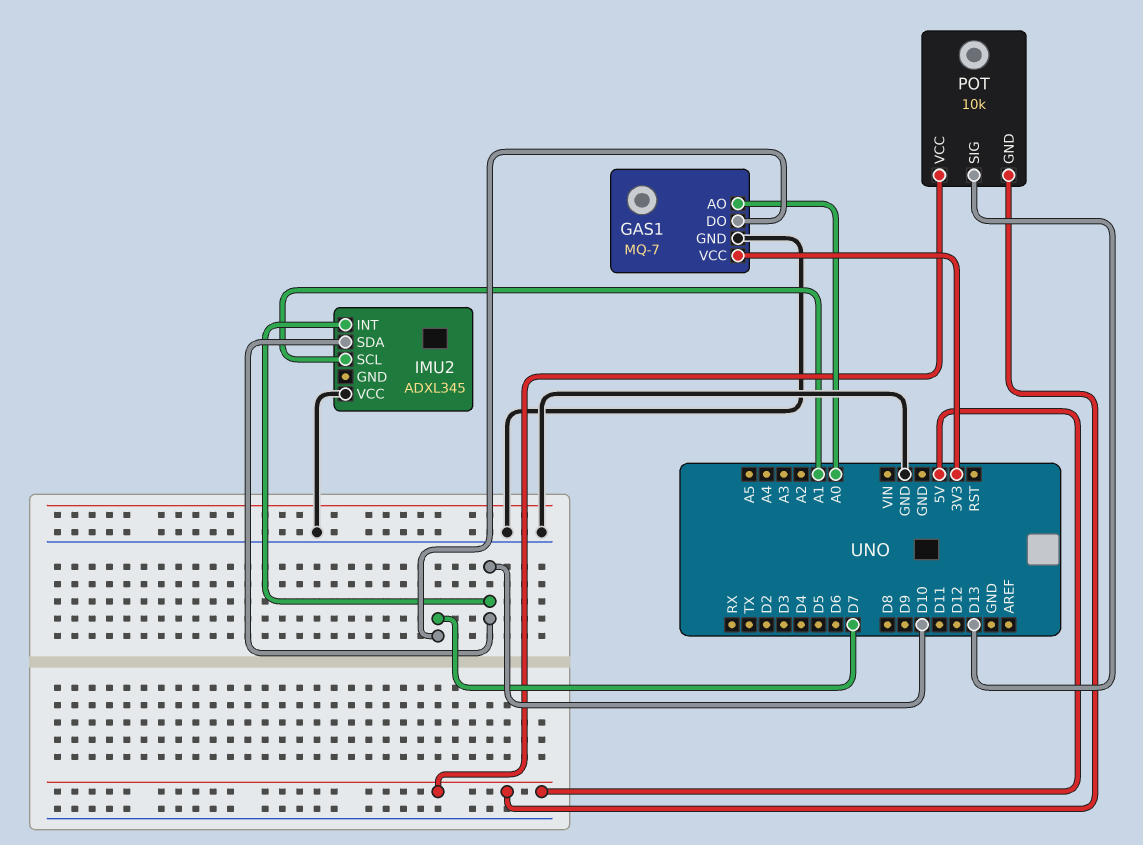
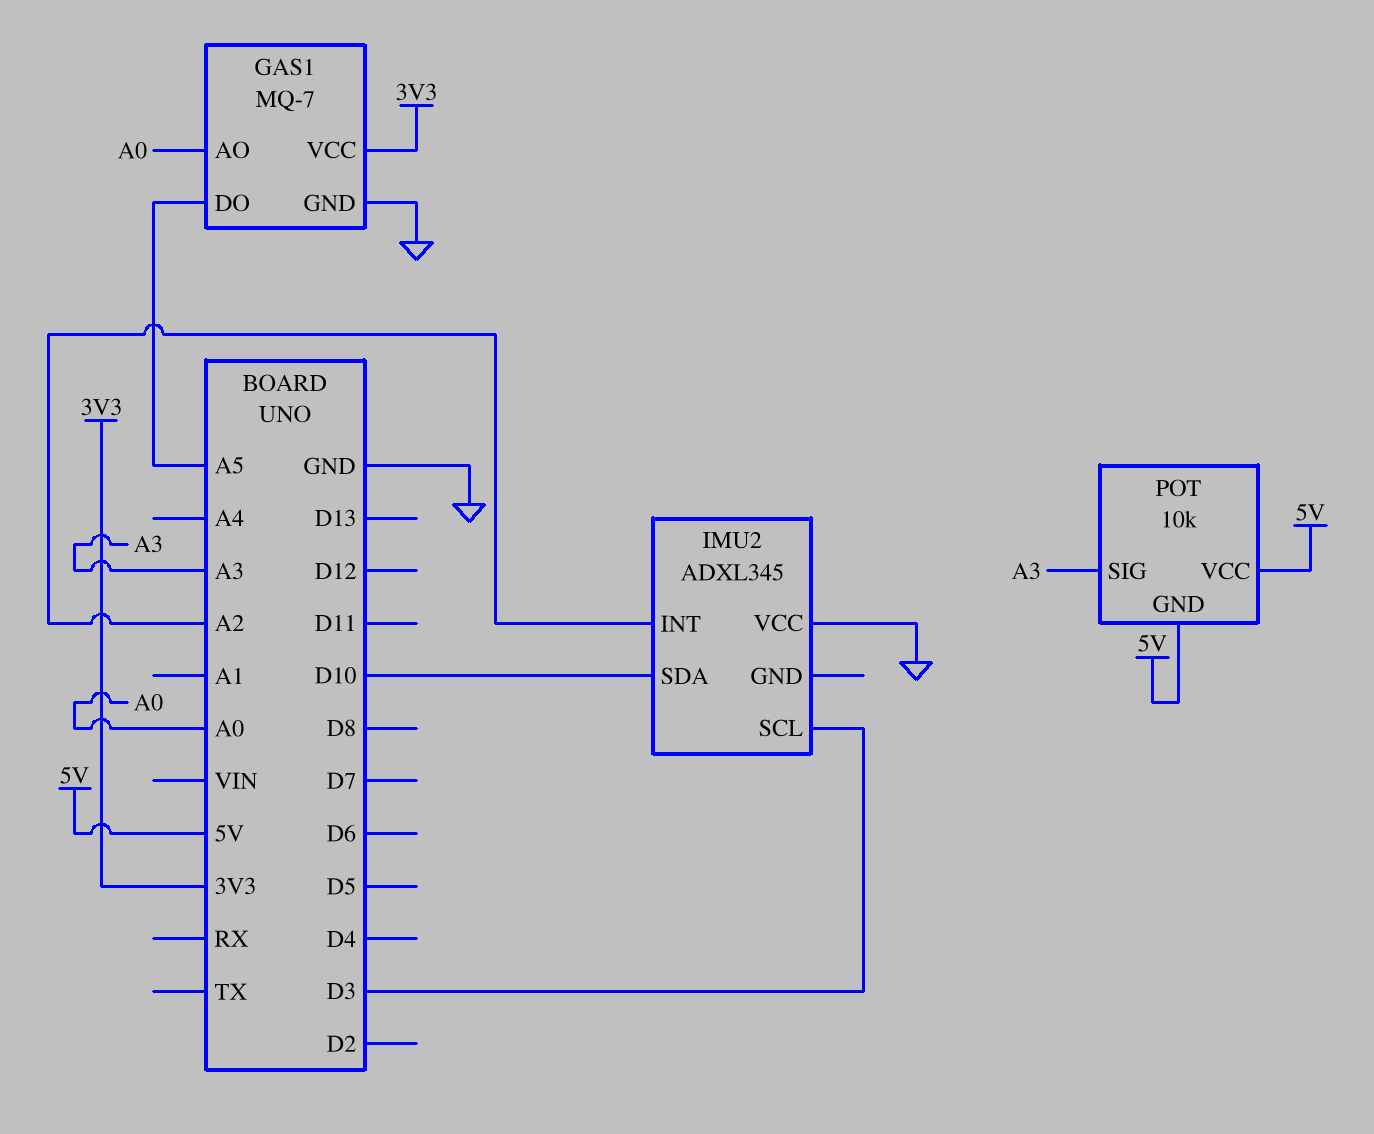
GAS1 pin DO: D7 -> A5
IMU2 pin INT: D10 -> A2
IMU2 pin SCL: A1 -> D3
POT pin SIG: D13 -> A3

